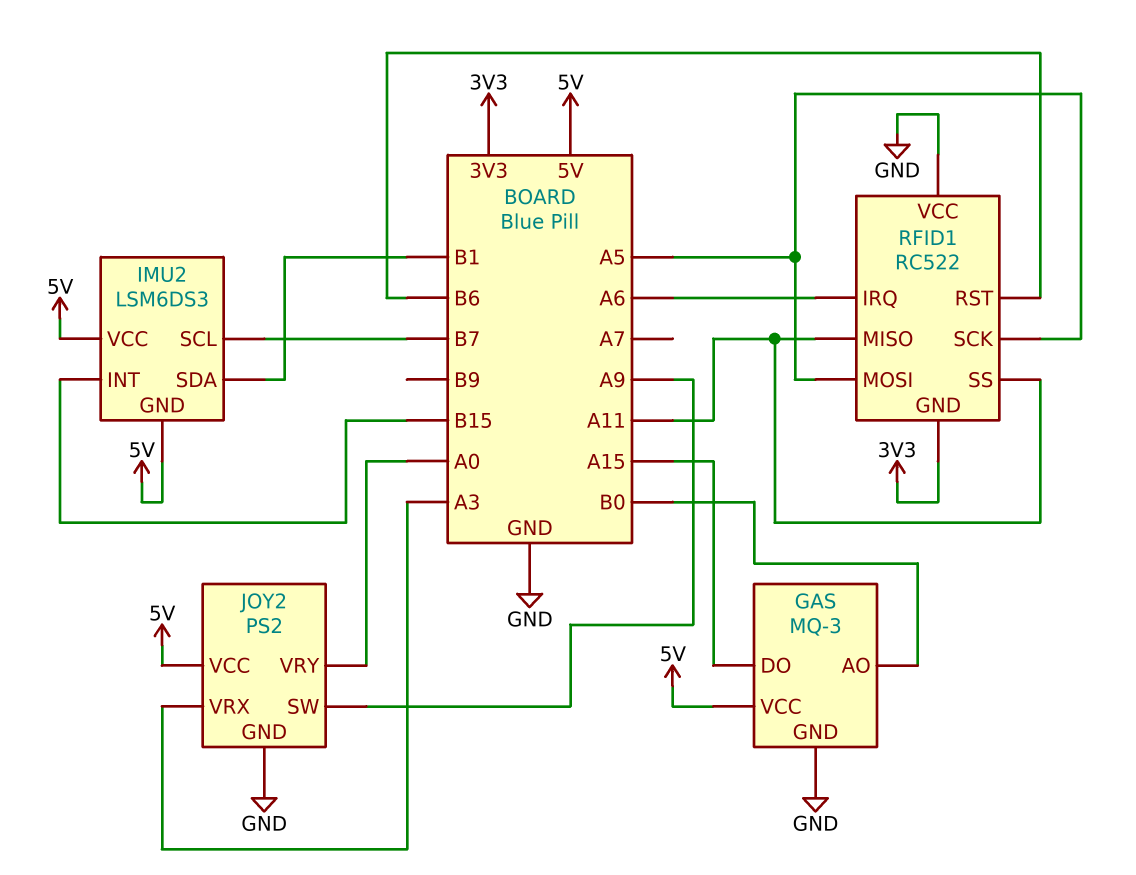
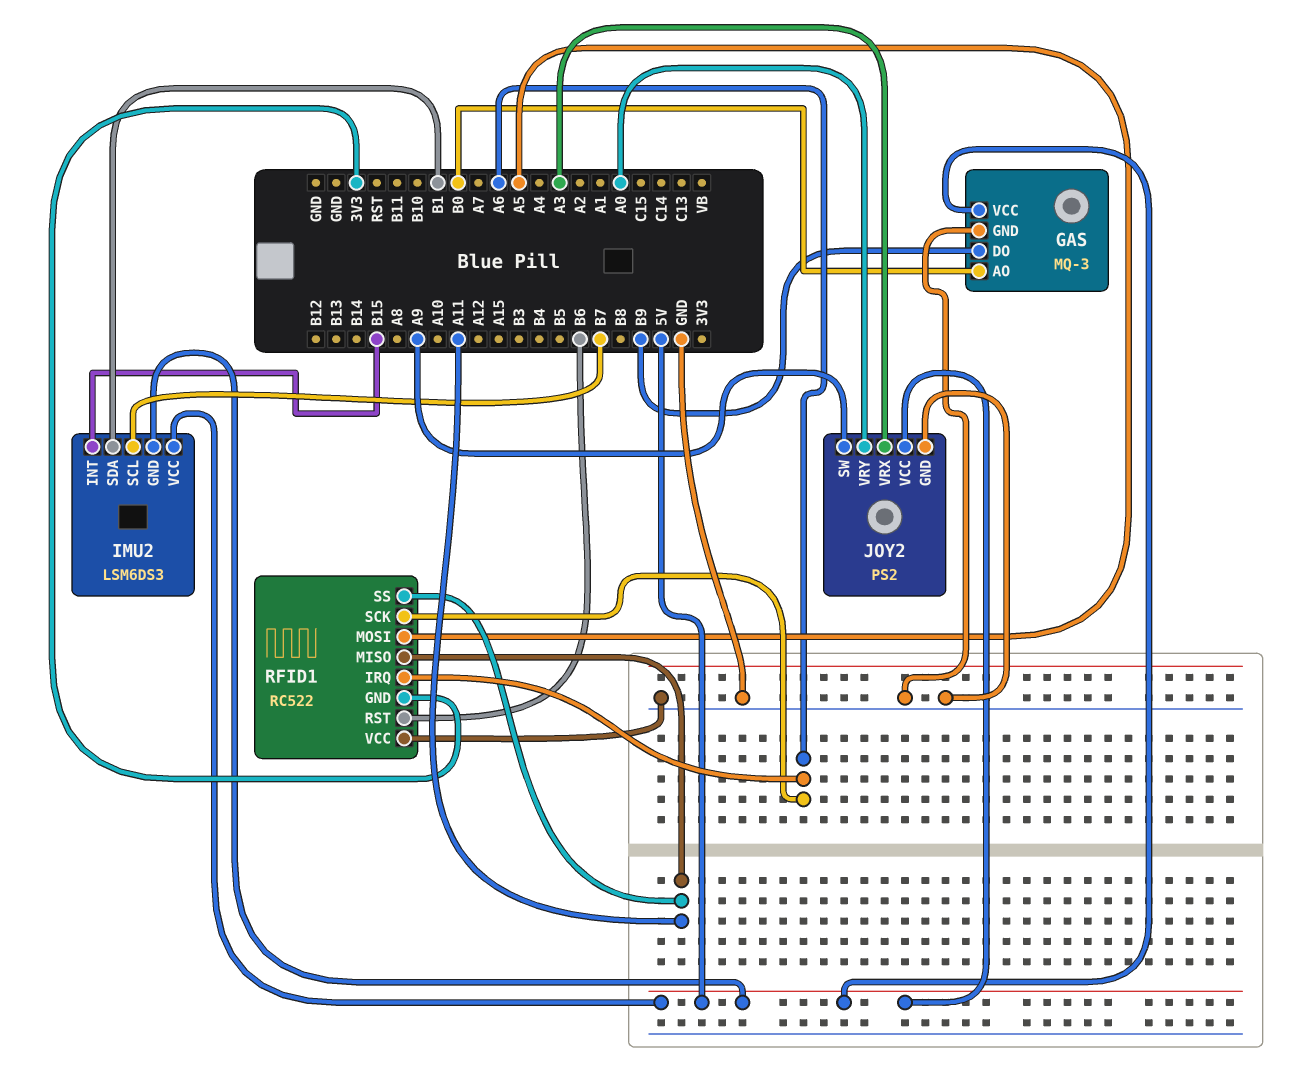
GAS pin DO: A15 -> B9
RFID1 pin SCK: A5 -> A6

